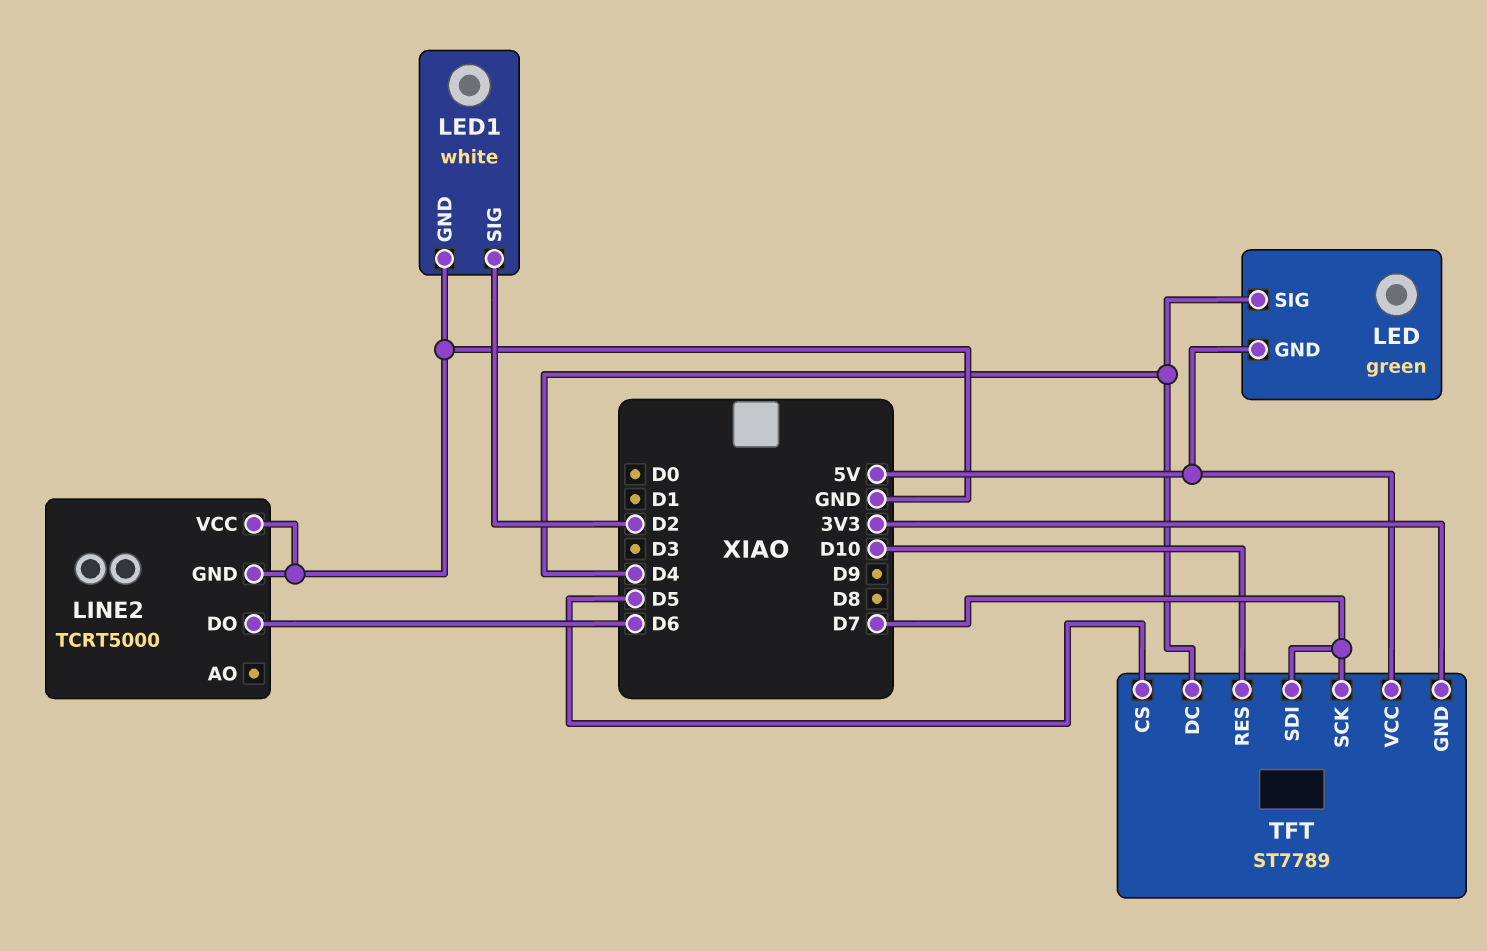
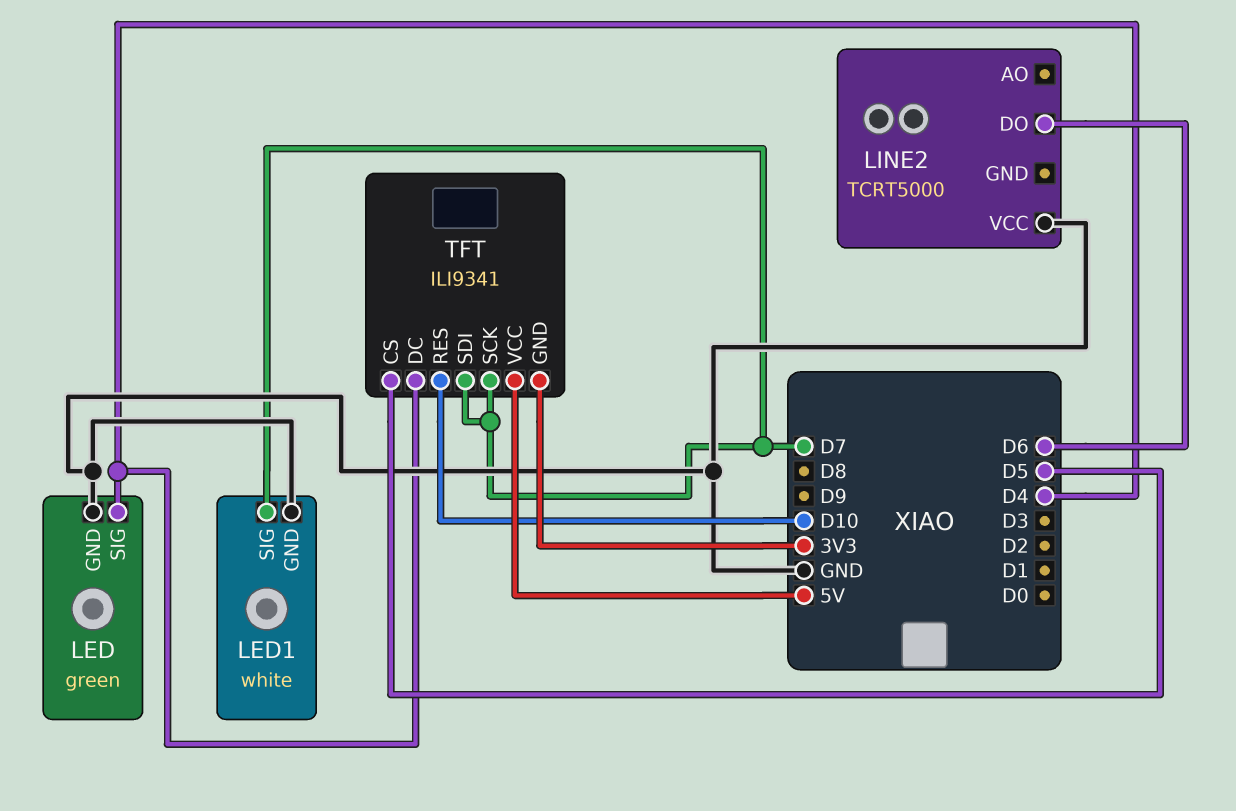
LED pin GND: 5V -> GND
LED1 pin SIG: D2 -> D7
LINE2 pin GND: GND -> none
TFT: ST7789 -> ILI9341

